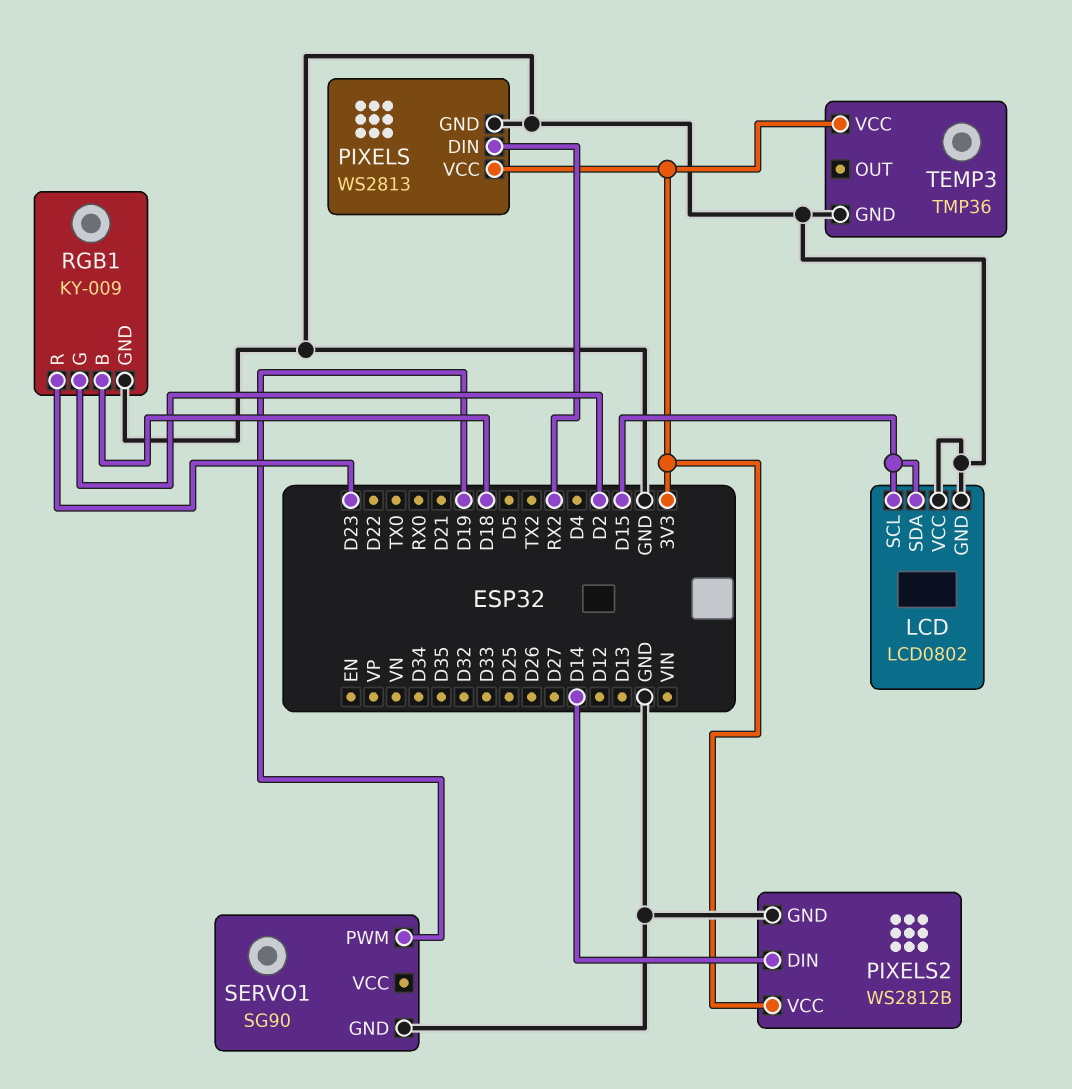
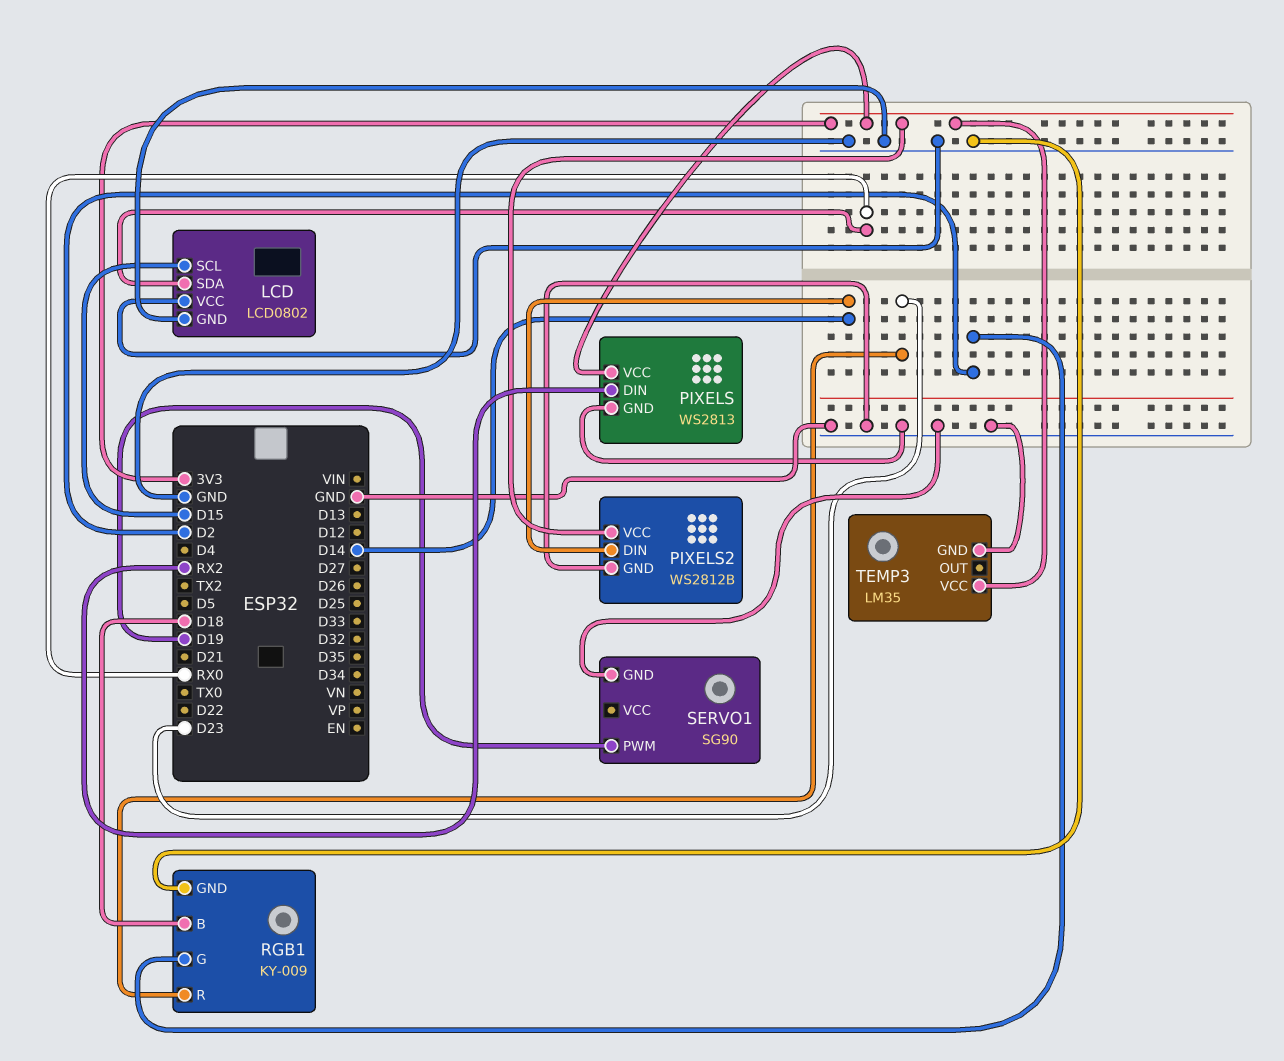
LCD pin SDA: D15 -> RX0
TEMP3: TMP36 -> LM35

